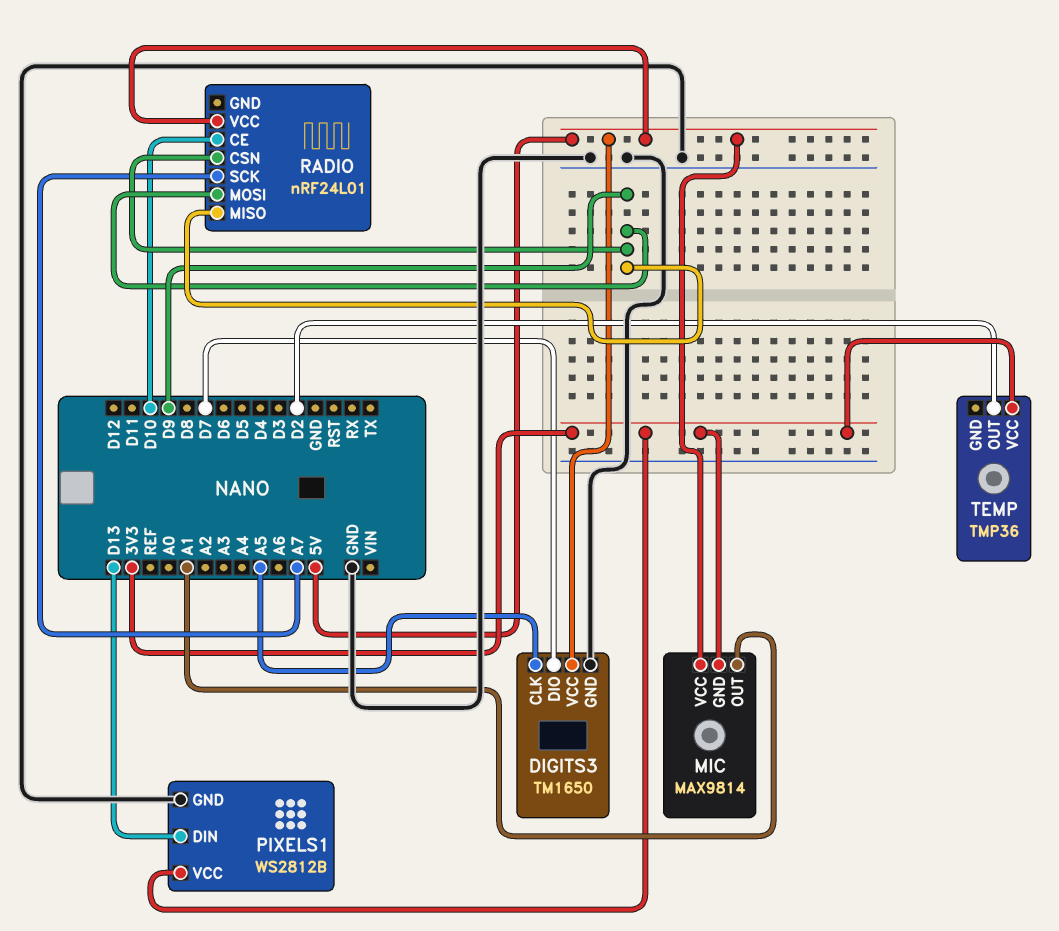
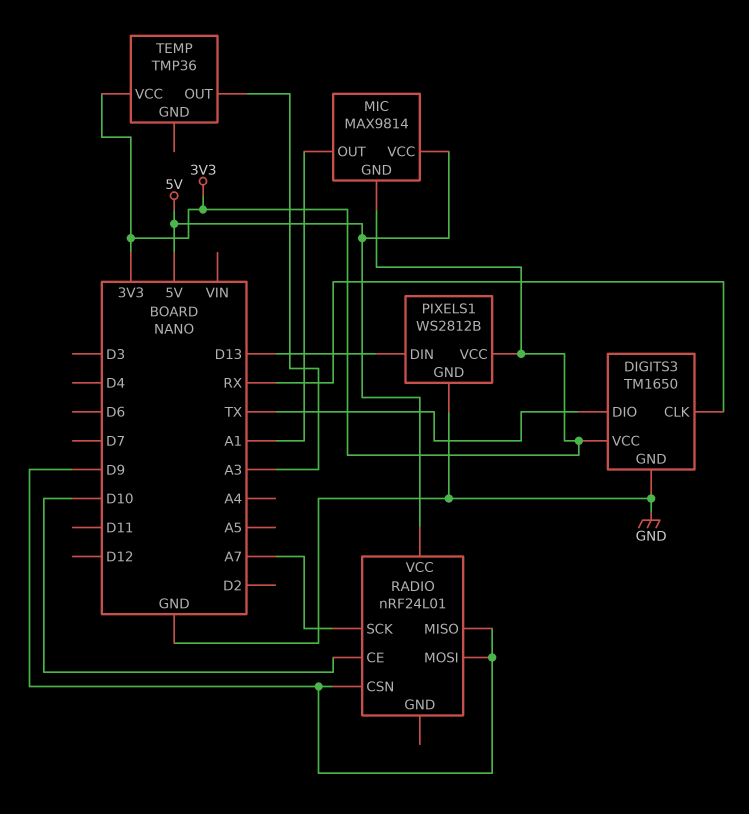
DIGITS3 pin CLK: A5 -> RX
DIGITS3 pin DIO: D7 -> TX
DIGITS3 pin VCC: 5V -> 3V3
TEMP pin OUT: D2 -> A3

